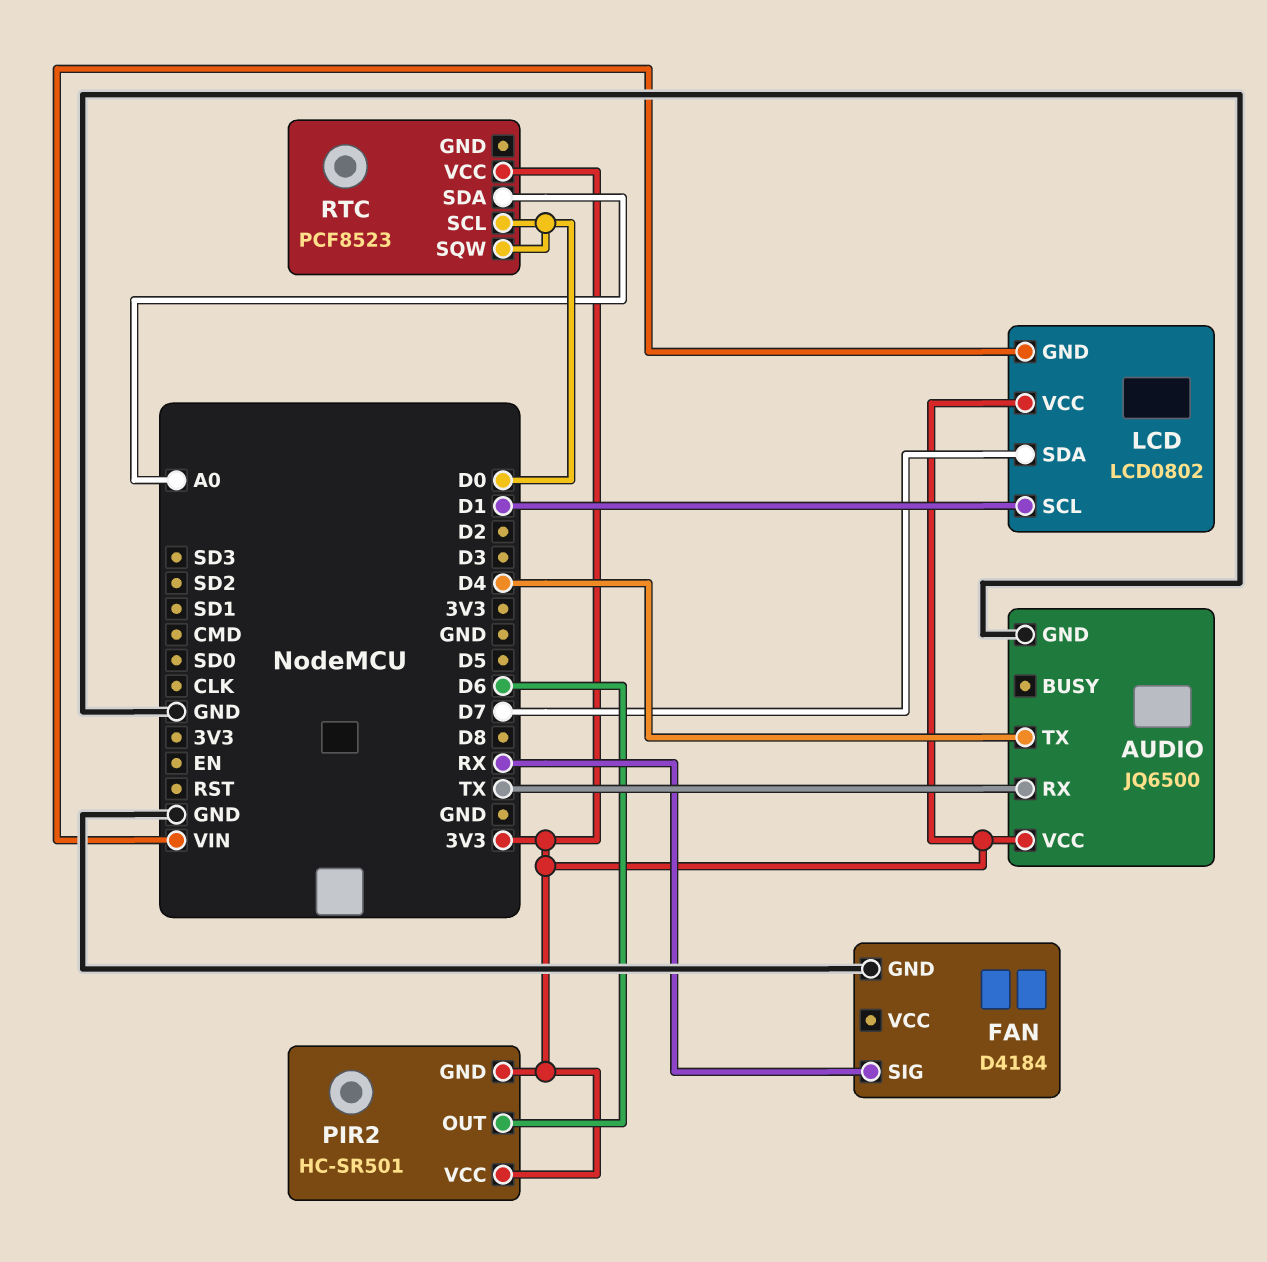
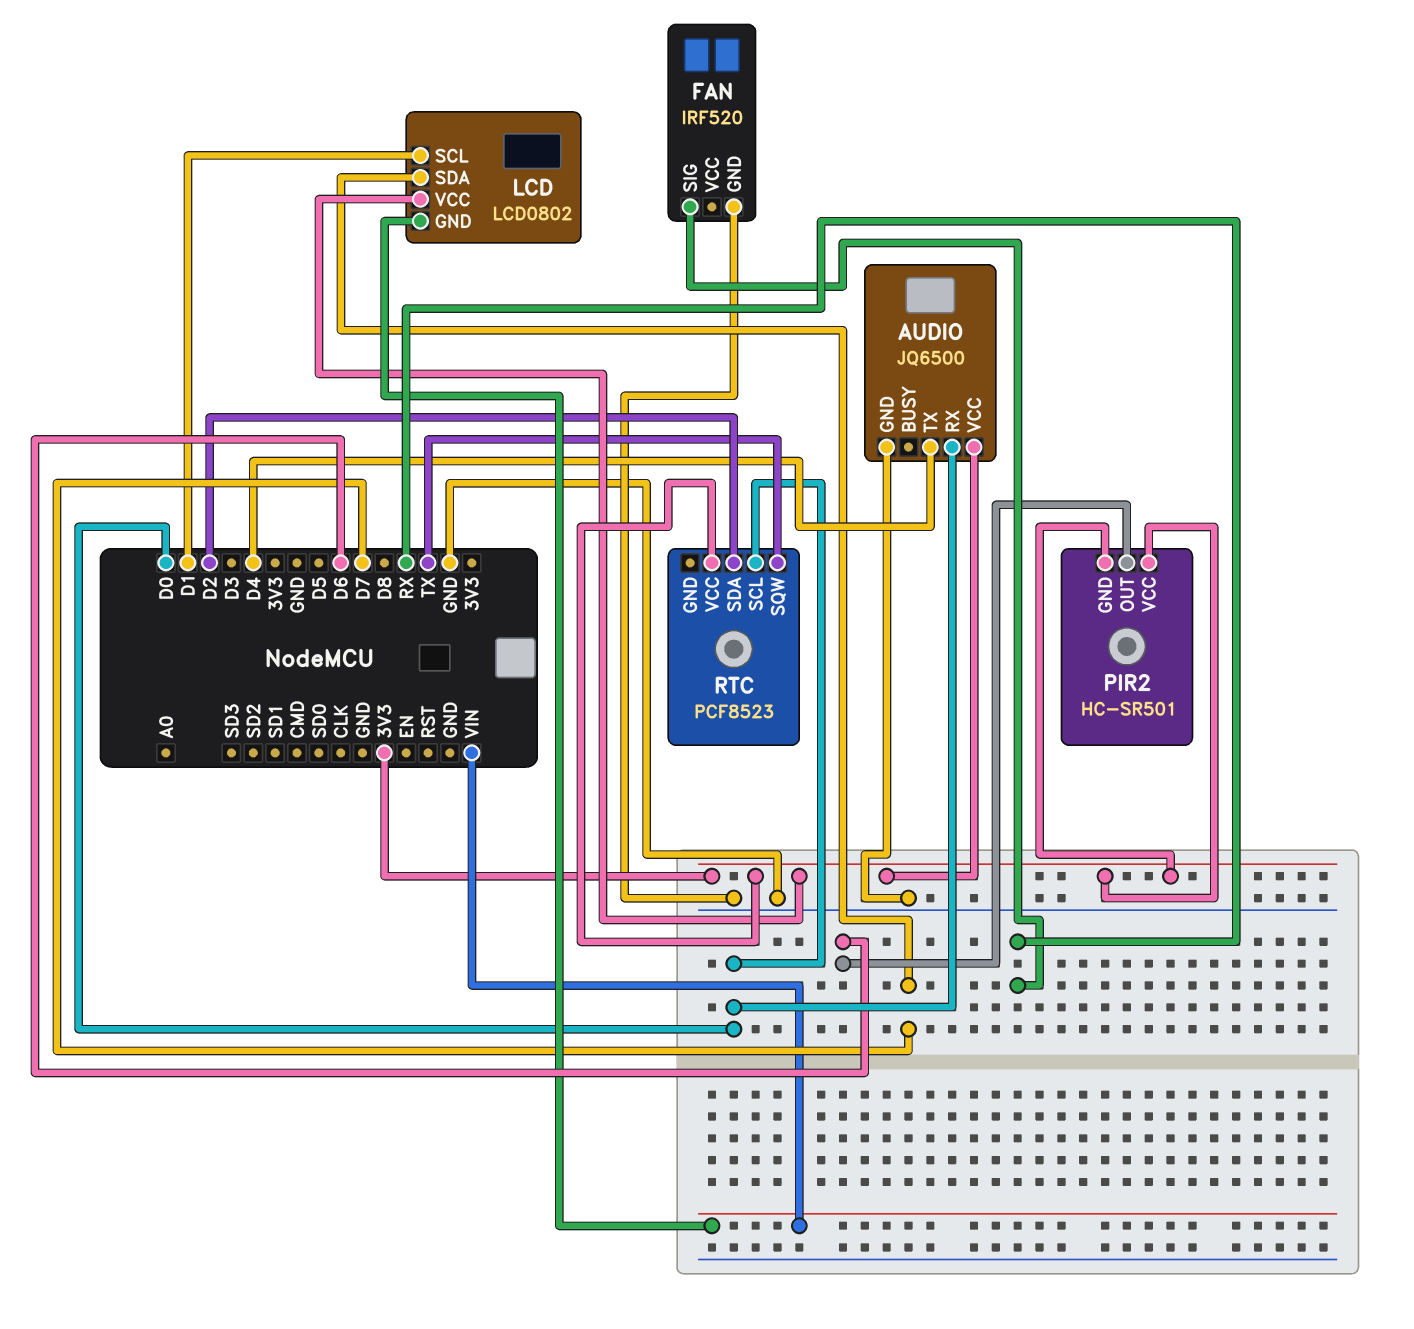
AUDIO pin RX: TX -> D0
FAN: D4184 -> IRF520
RTC pin SDA: A0 -> D2
RTC pin SQW: D0 -> TX

